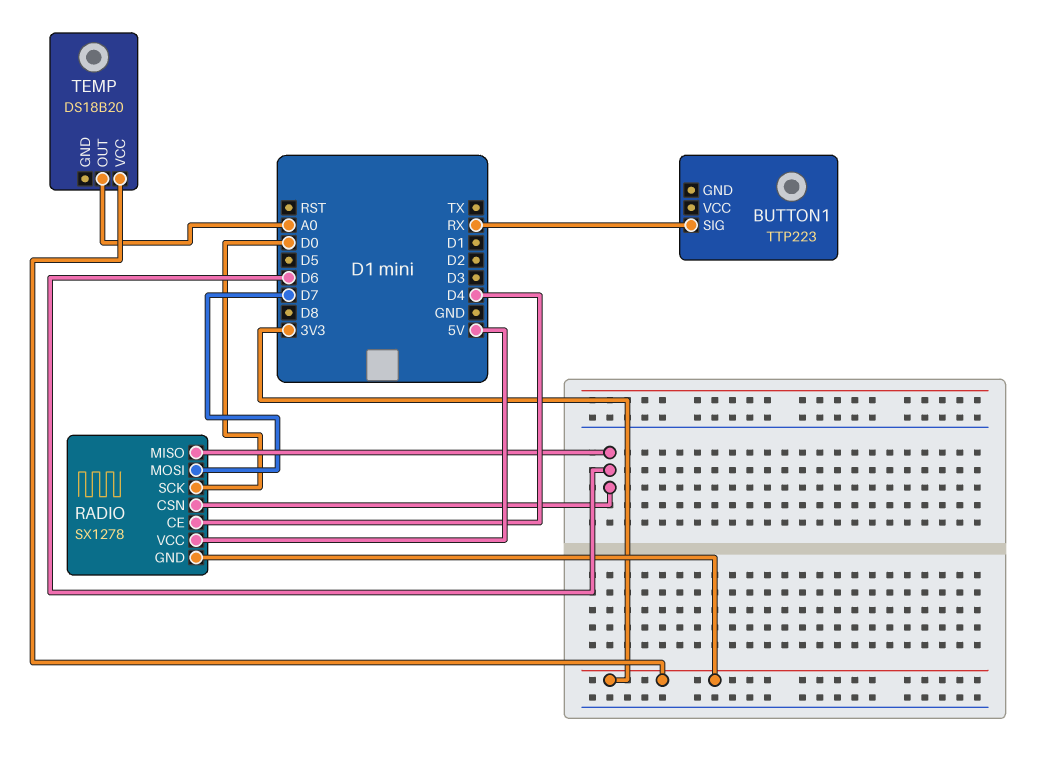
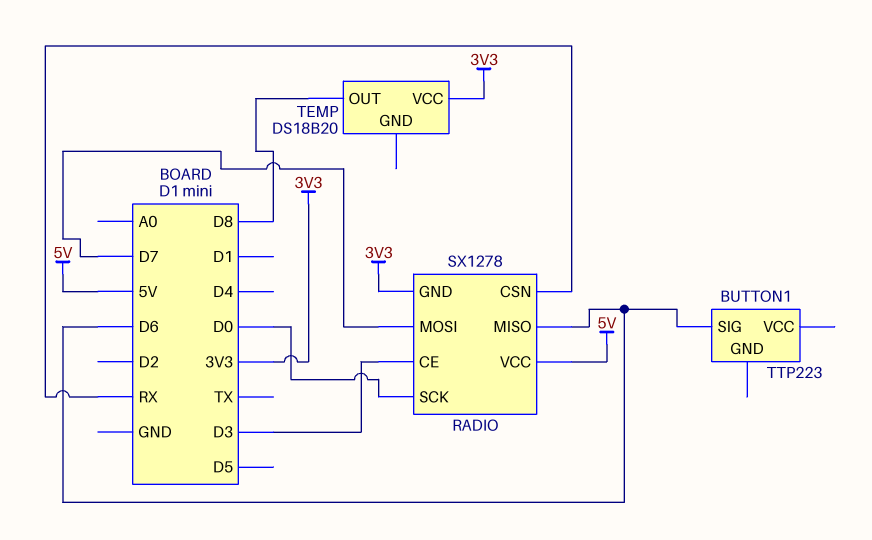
BUTTON1 pin SIG: RX -> D6
RADIO pin CE: D4 -> D3
RADIO pin CSN: D6 -> RX
TEMP pin OUT: A0 -> D8

